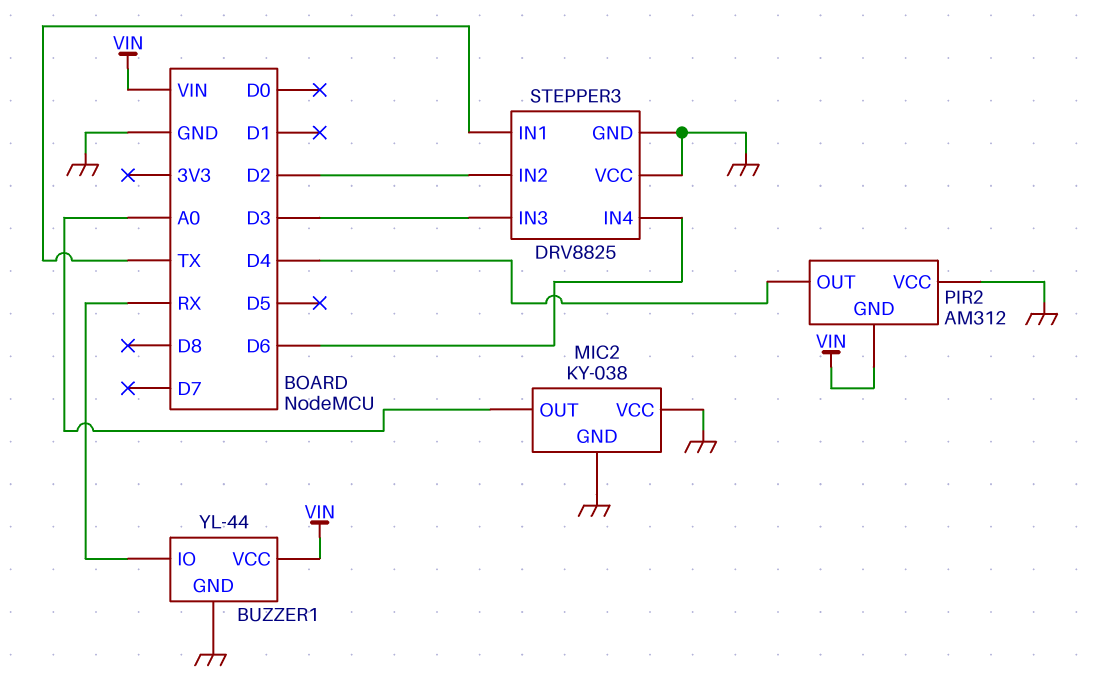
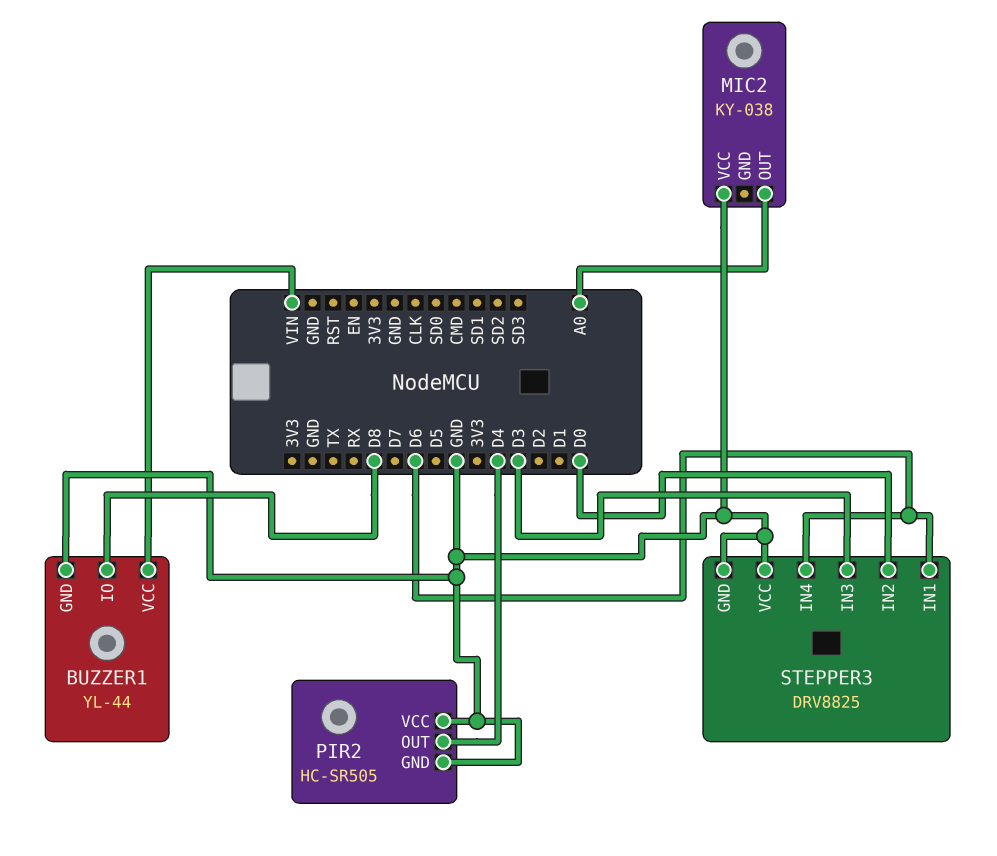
BUZZER1 pin IO: RX -> D8
MIC2 pin GND: GND -> none
PIR2: AM312 -> HC-SR505
PIR2 pin GND: VIN -> GND
STEPPER3 pin IN1: TX -> D6
STEPPER3 pin IN2: D2 -> D0

